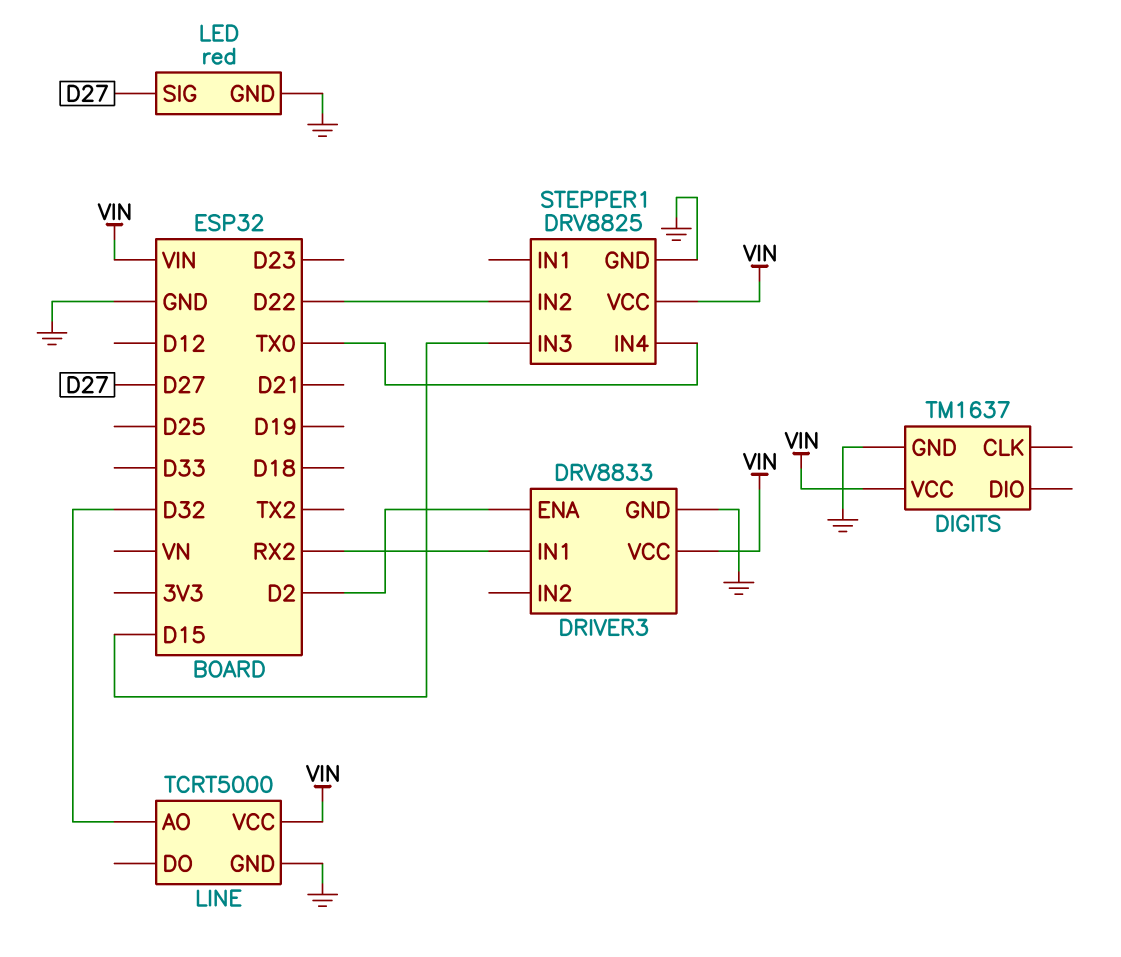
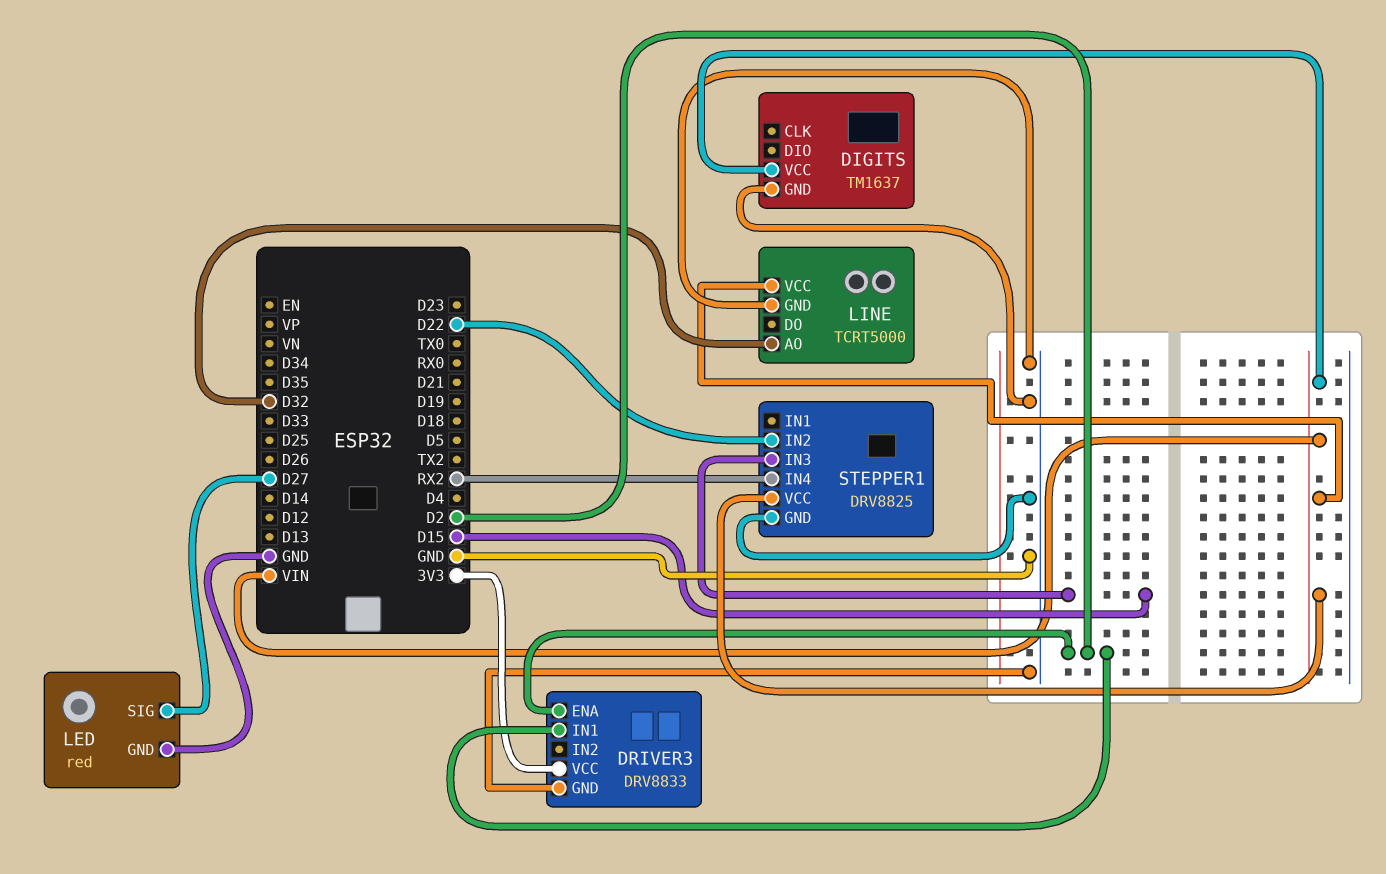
DRIVER3 pin IN1: RX2 -> D2
DRIVER3 pin VCC: VIN -> 3V3
STEPPER1 pin IN4: TX0 -> RX2

